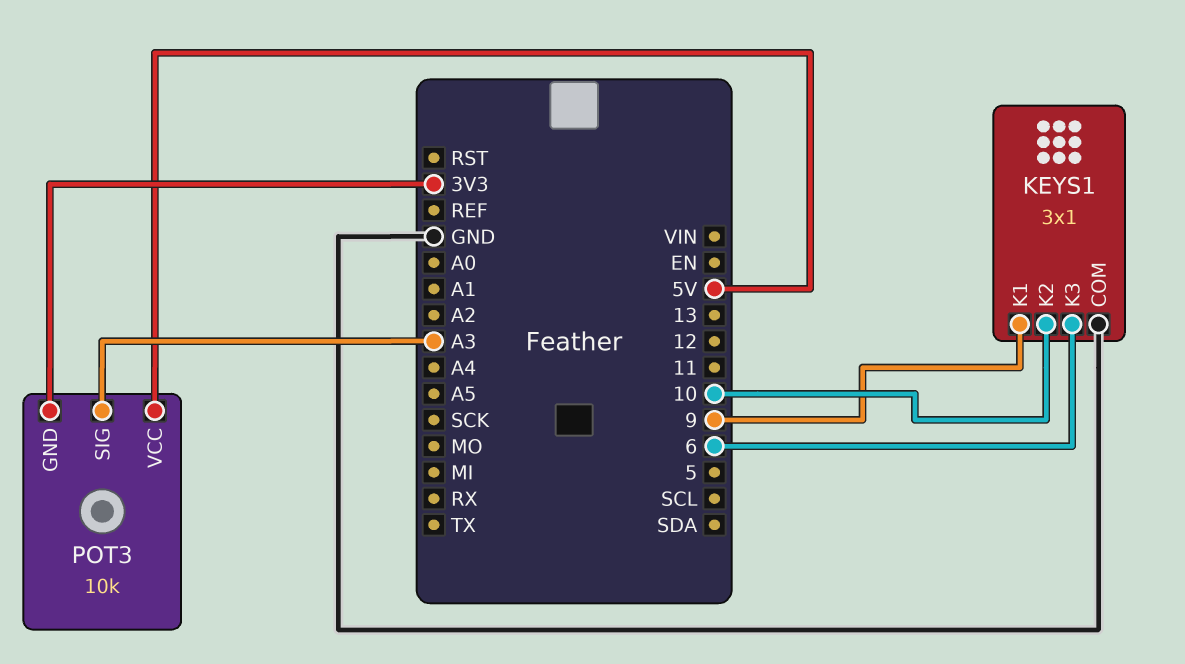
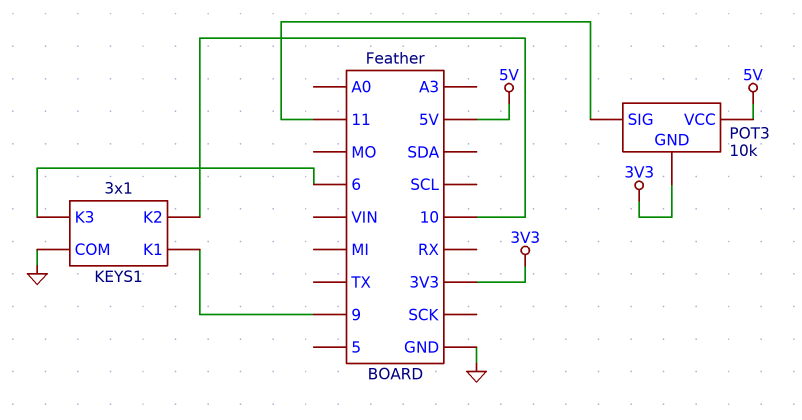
POT3 pin SIG: A3 -> 11

